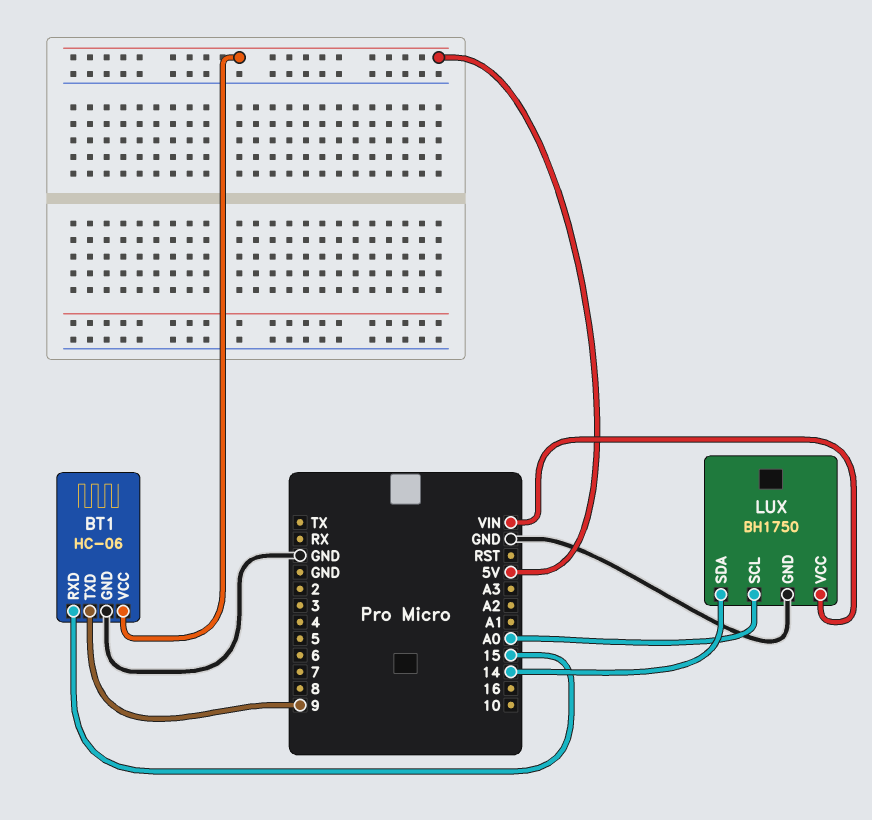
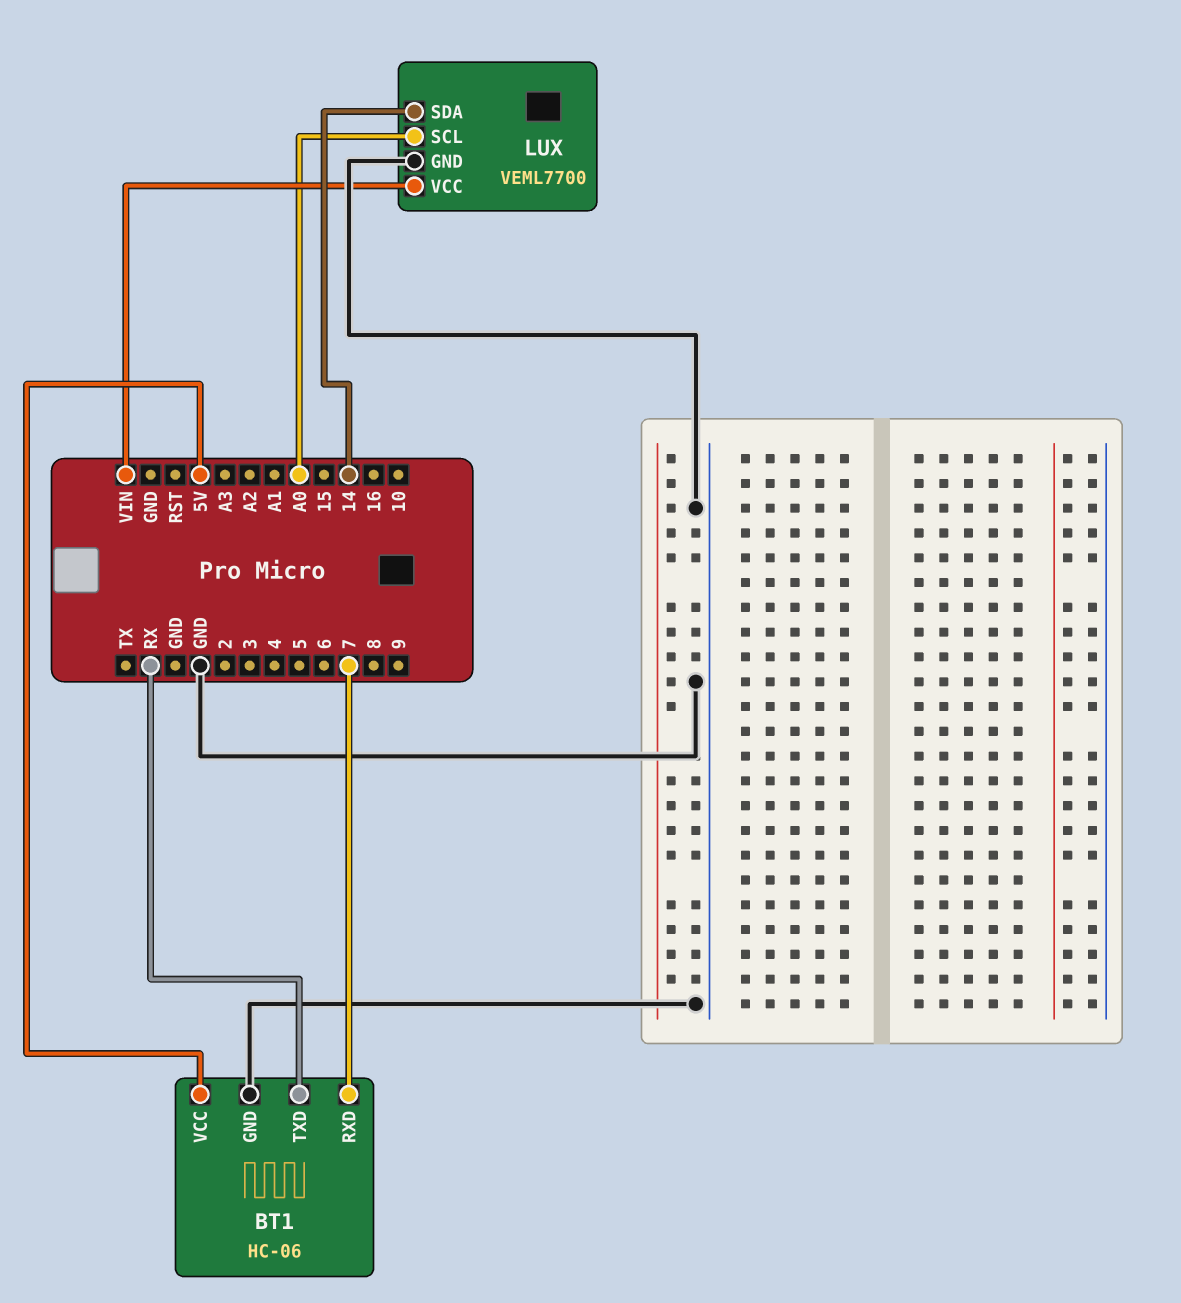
BT1 pin RXD: 15 -> 7
BT1 pin TXD: 9 -> RX
LUX: BH1750 -> VEML7700

